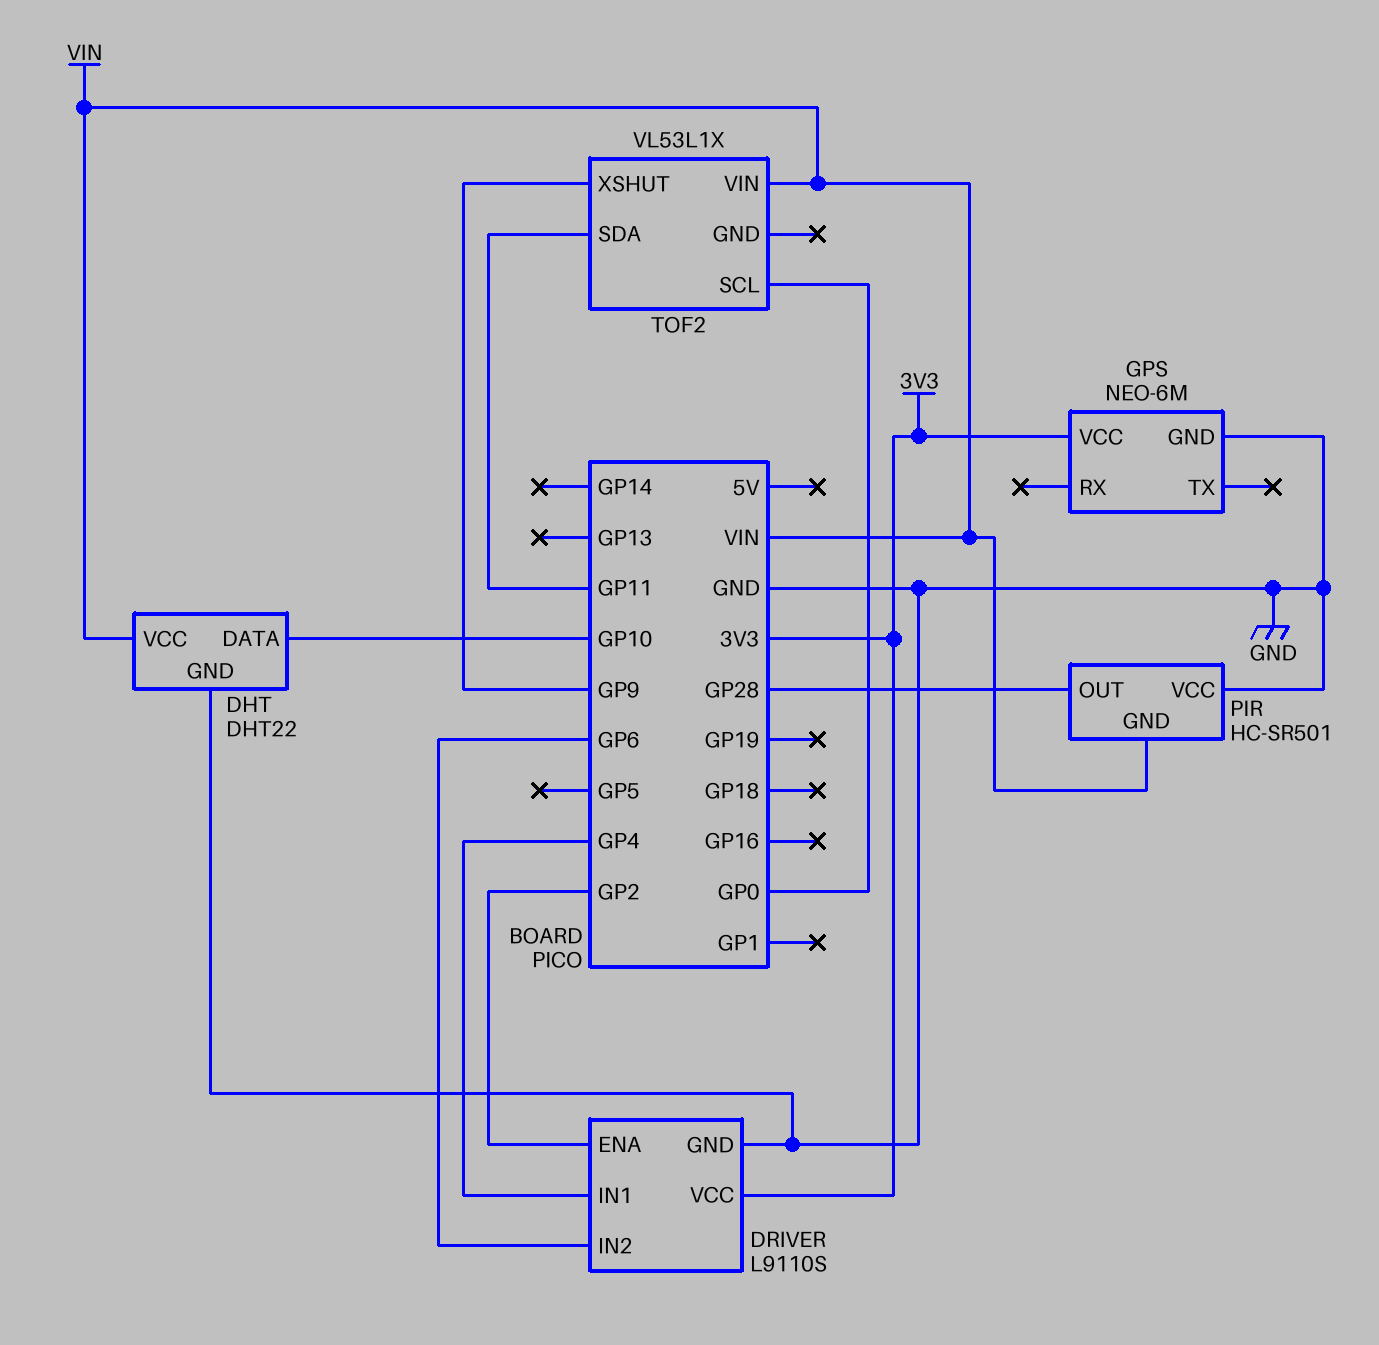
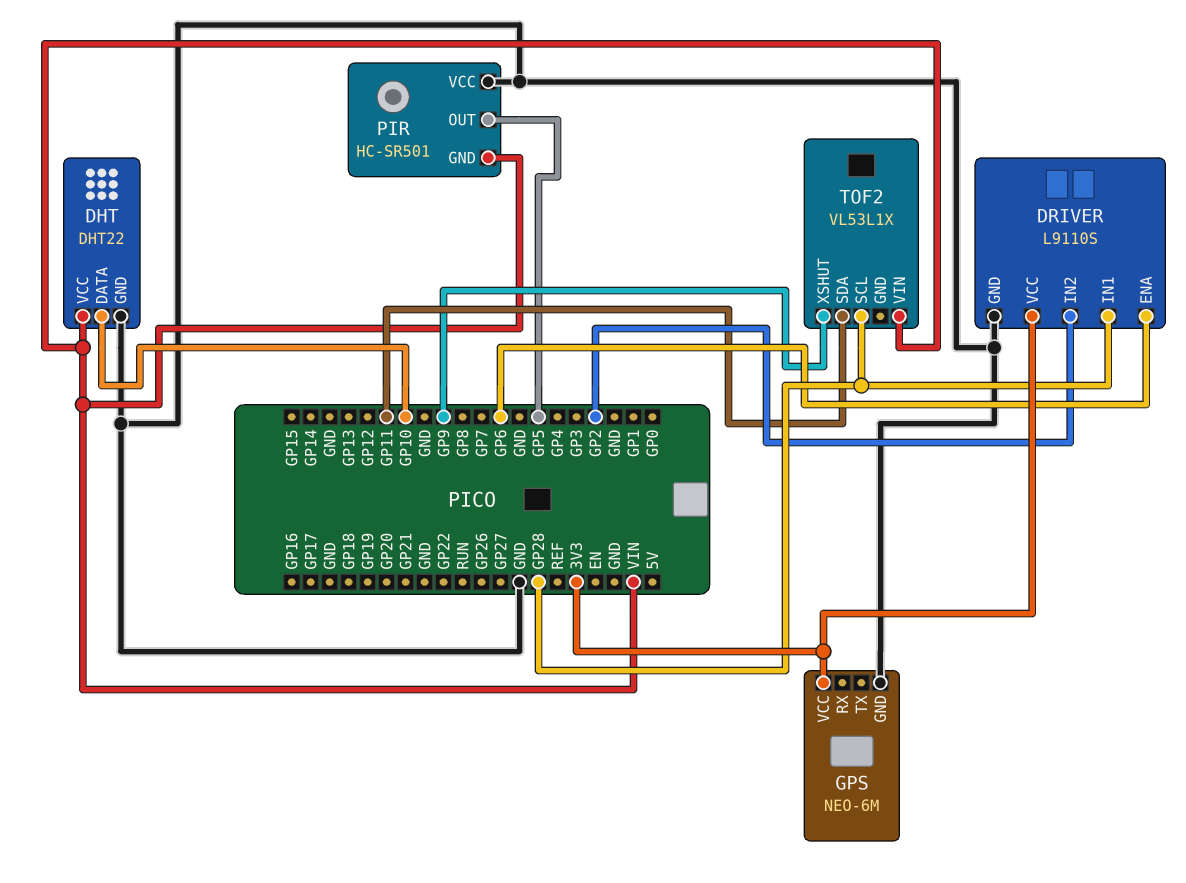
DRIVER pin ENA: GP2 -> GP6
DRIVER pin IN1: GP4 -> GP28
DRIVER pin IN2: GP6 -> GP2
PIR pin OUT: GP28 -> GP5
TOF2 pin SCL: GP0 -> GP28

